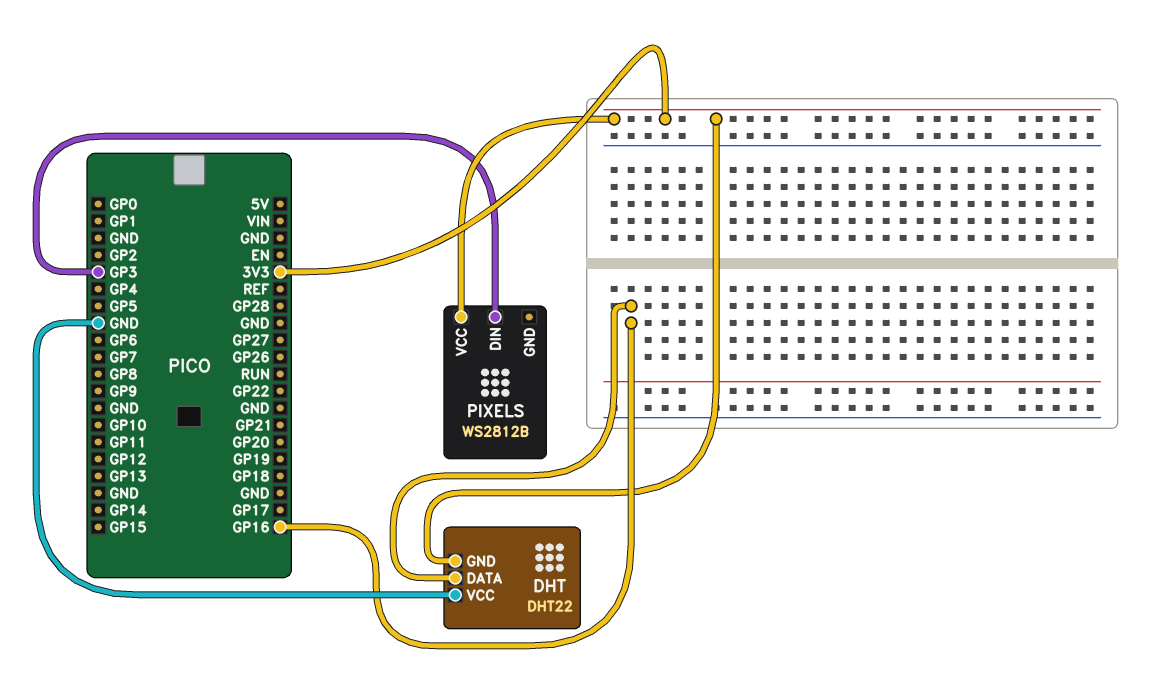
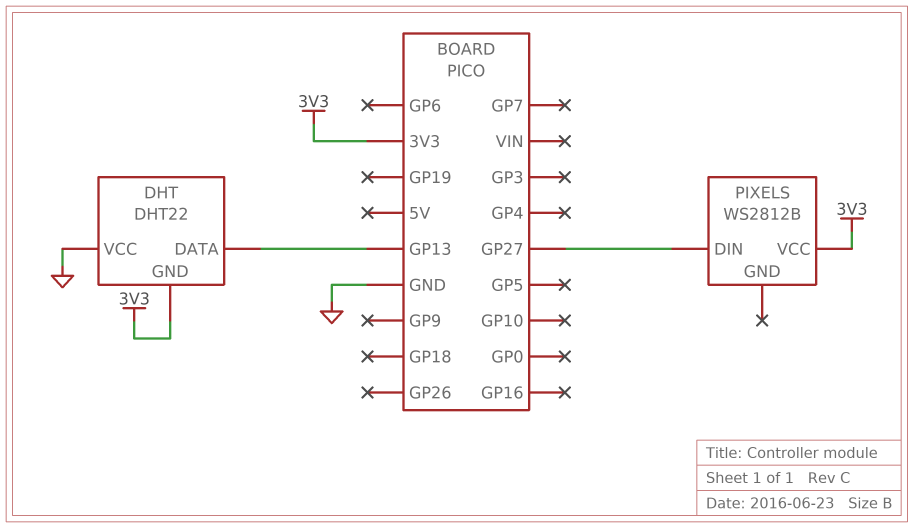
DHT pin DATA: GP16 -> GP13
PIXELS pin DIN: GP3 -> GP27

